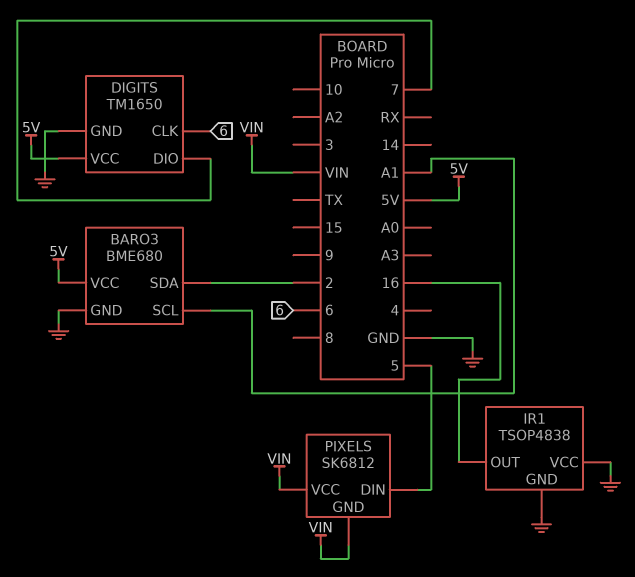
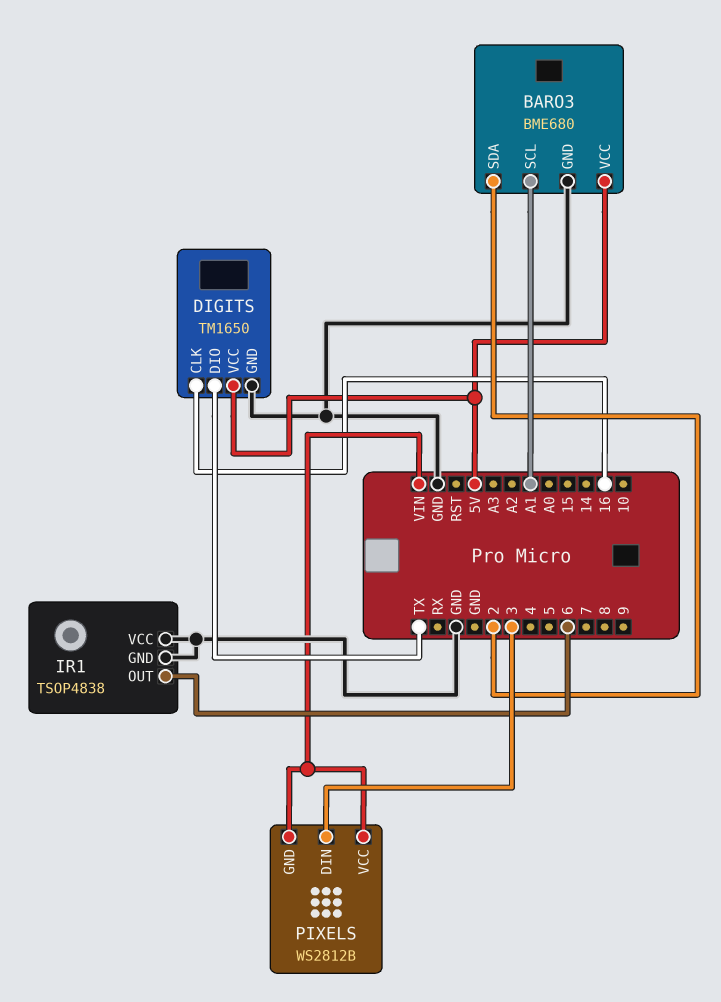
DIGITS pin CLK: 6 -> 16
DIGITS pin DIO: 7 -> TX
IR1 pin OUT: 16 -> 6
PIXELS: SK6812 -> WS2812B
PIXELS pin DIN: 5 -> 3

